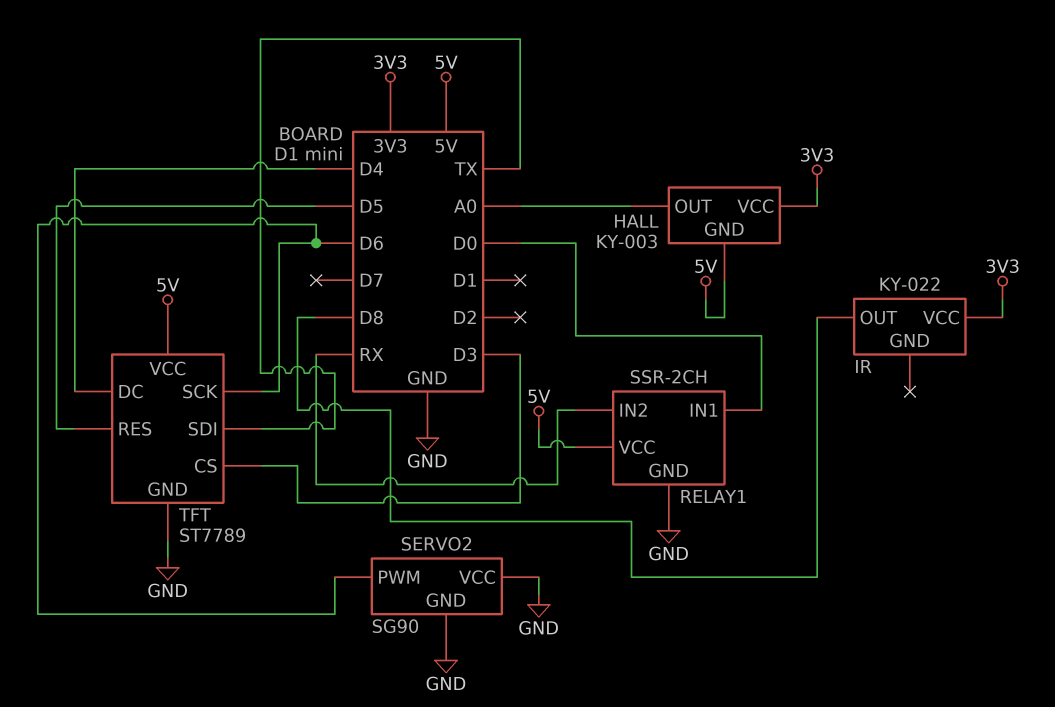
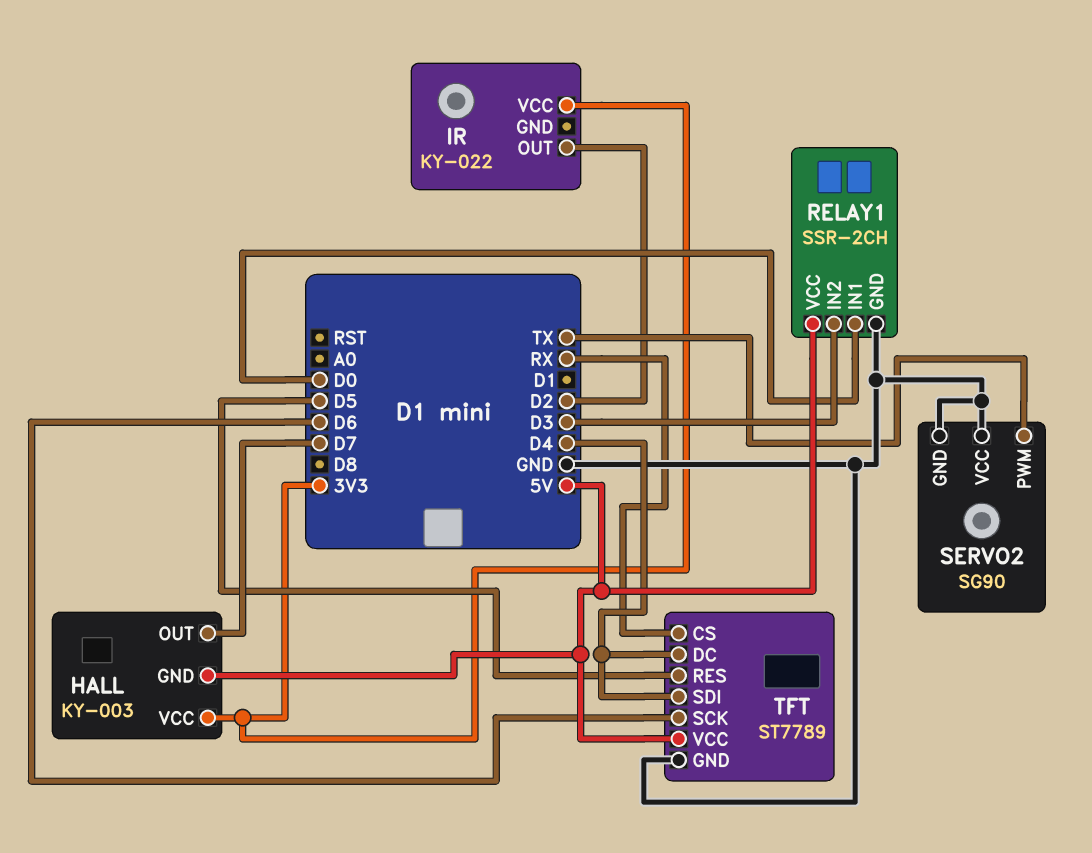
HALL pin OUT: A0 -> D7
IR pin OUT: D8 -> D2
RELAY1 pin IN2: RX -> D3
SERVO2 pin PWM: D6 -> TX
TFT pin CS: D3 -> RX
TFT pin SDI: TX -> D4

